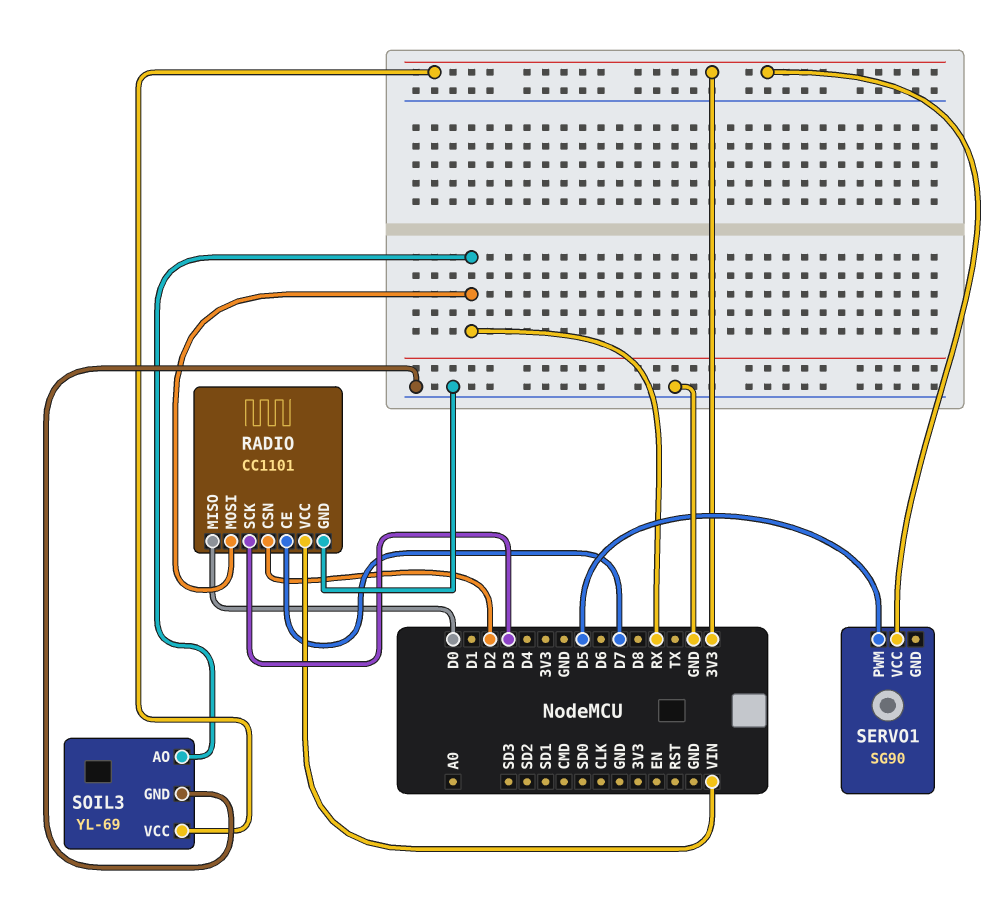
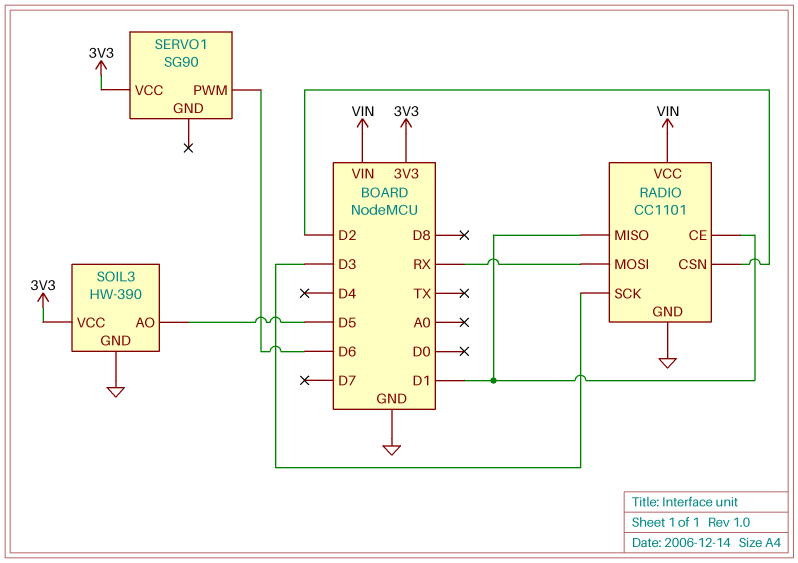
RADIO pin CE: D7 -> D1
RADIO pin MISO: D0 -> D1
SERVO1 pin PWM: D5 -> D6
SOIL3: YL-69 -> HW-390
SOIL3 pin AO: RX -> D5

